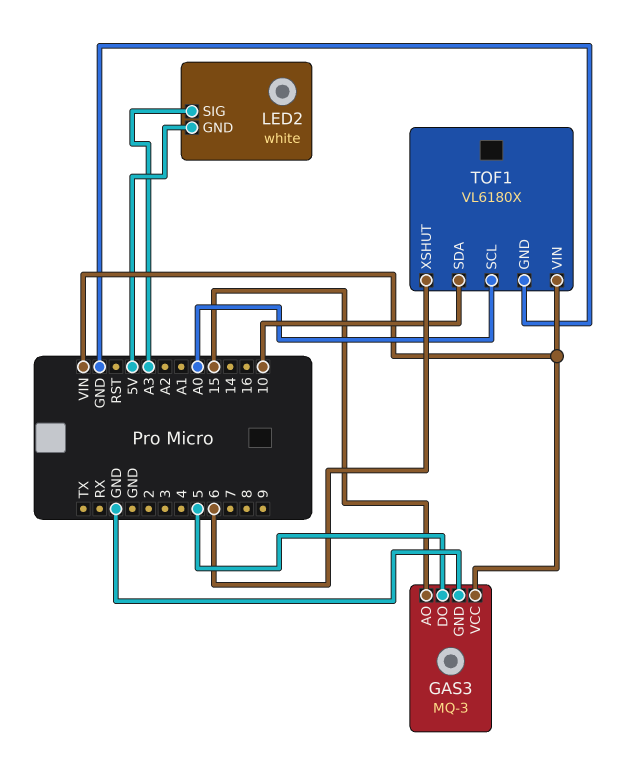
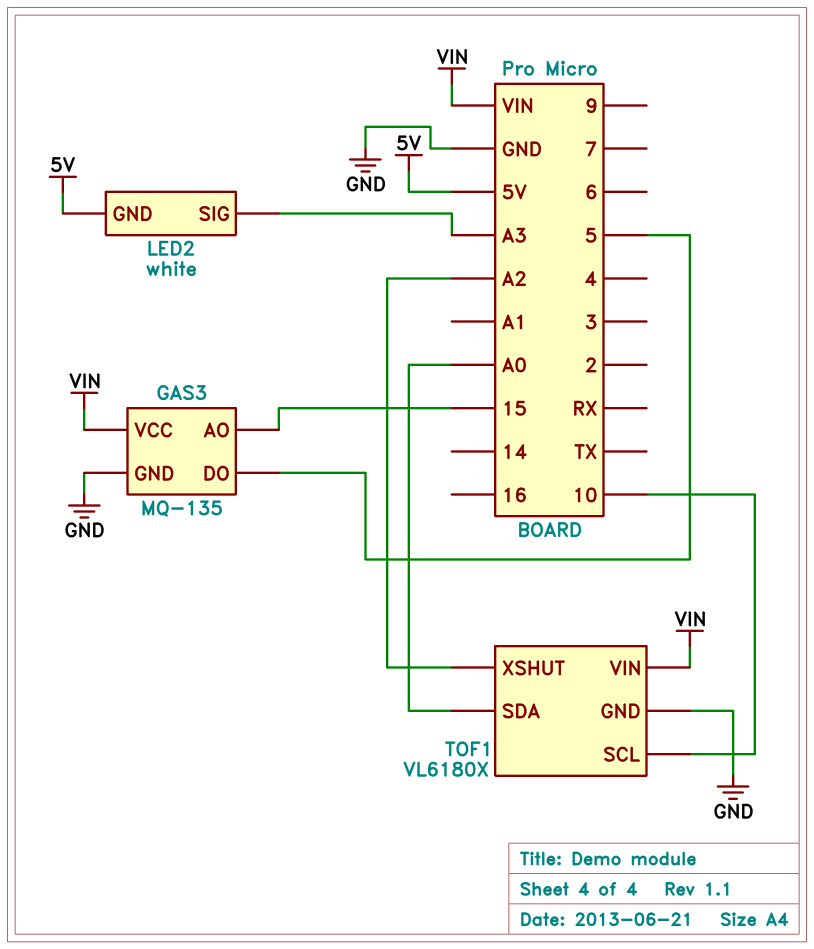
GAS3: MQ-3 -> MQ-135
TOF1 pin SCL: A0 -> 10
TOF1 pin SDA: 10 -> A0
TOF1 pin XSHUT: 6 -> A2

